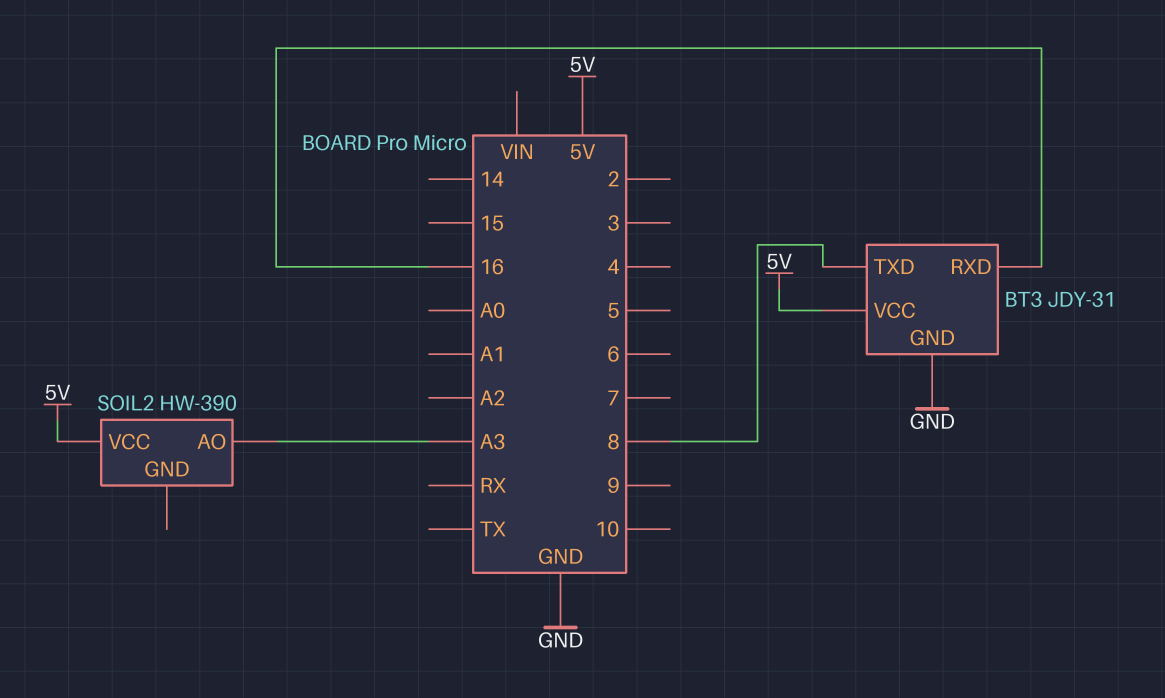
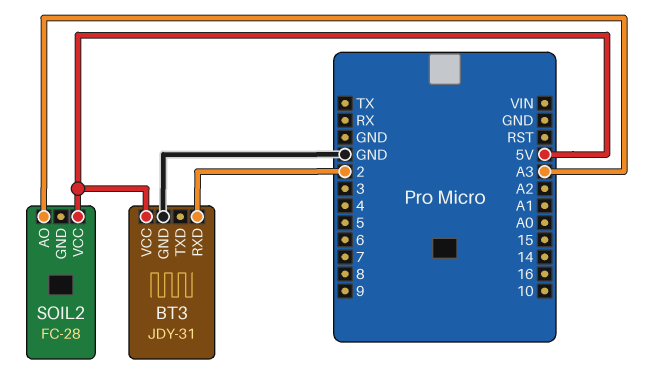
BT3 pin RXD: 16 -> 2
BT3 pin TXD: 8 -> none
SOIL2: HW-390 -> FC-28

